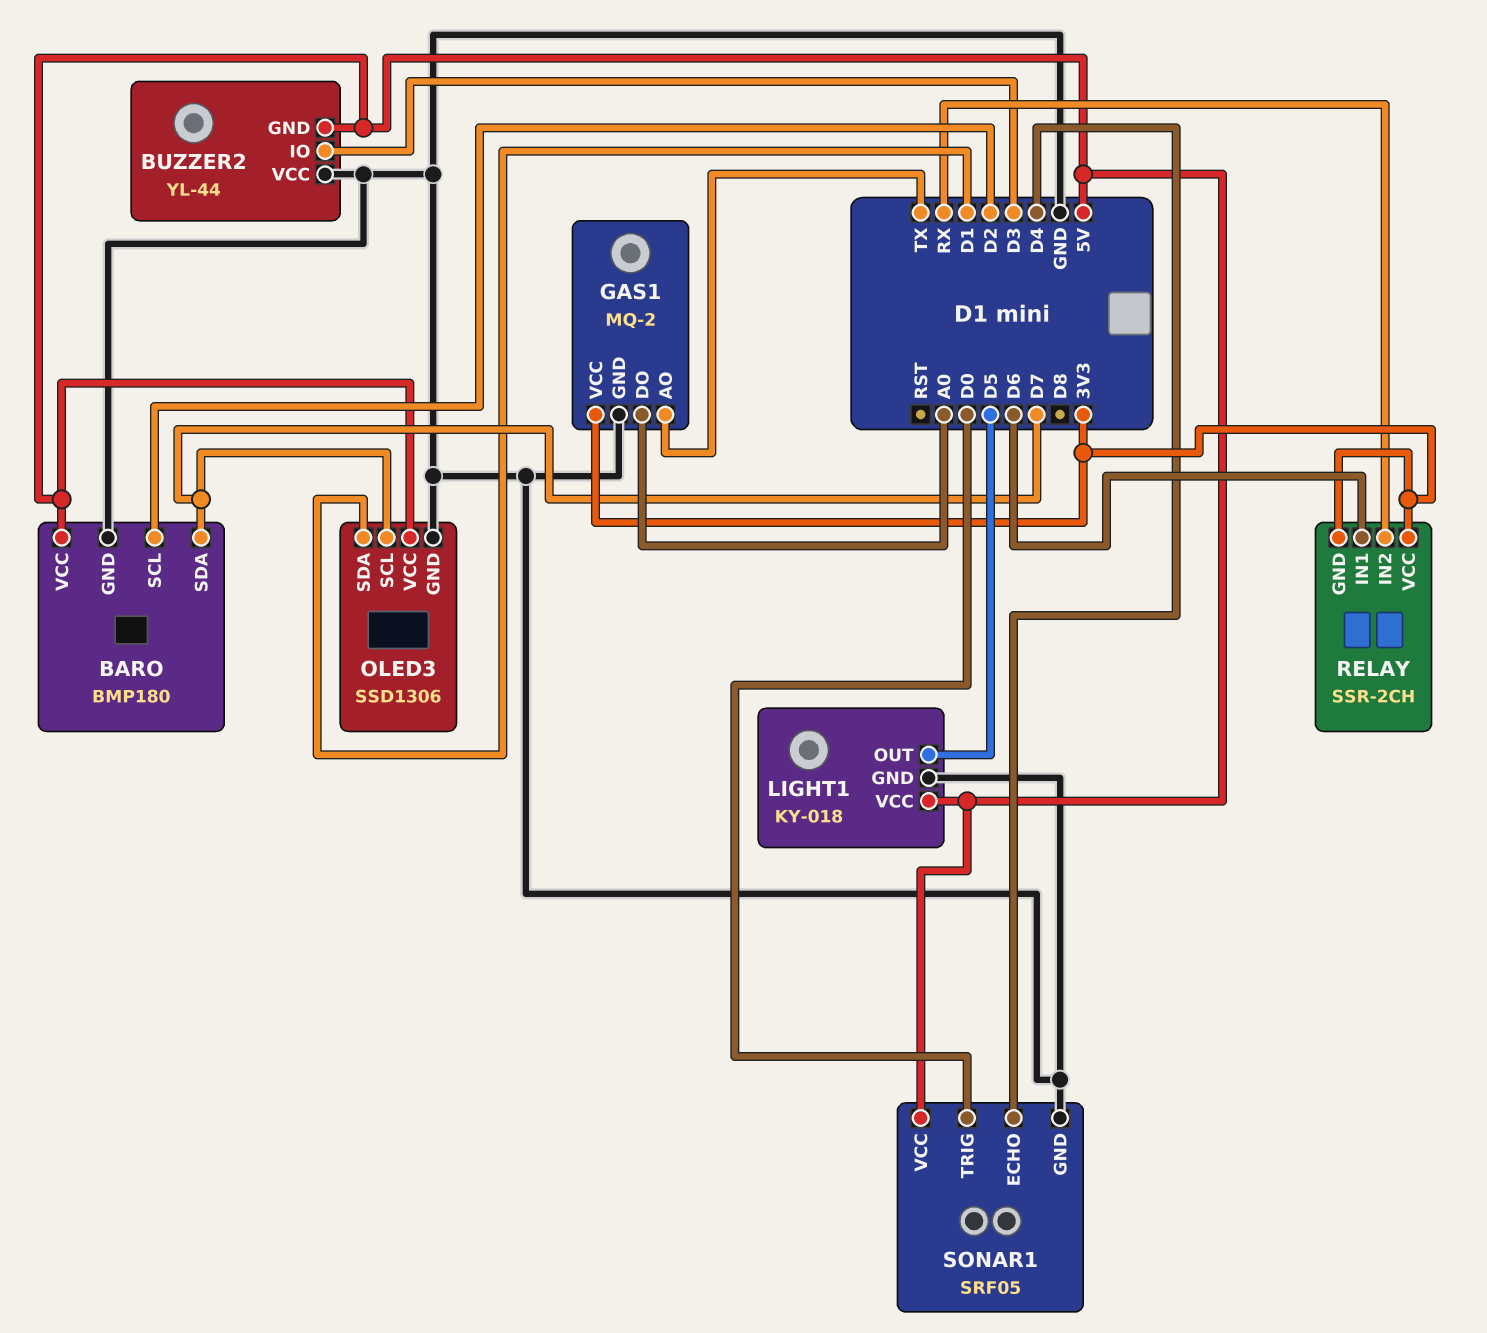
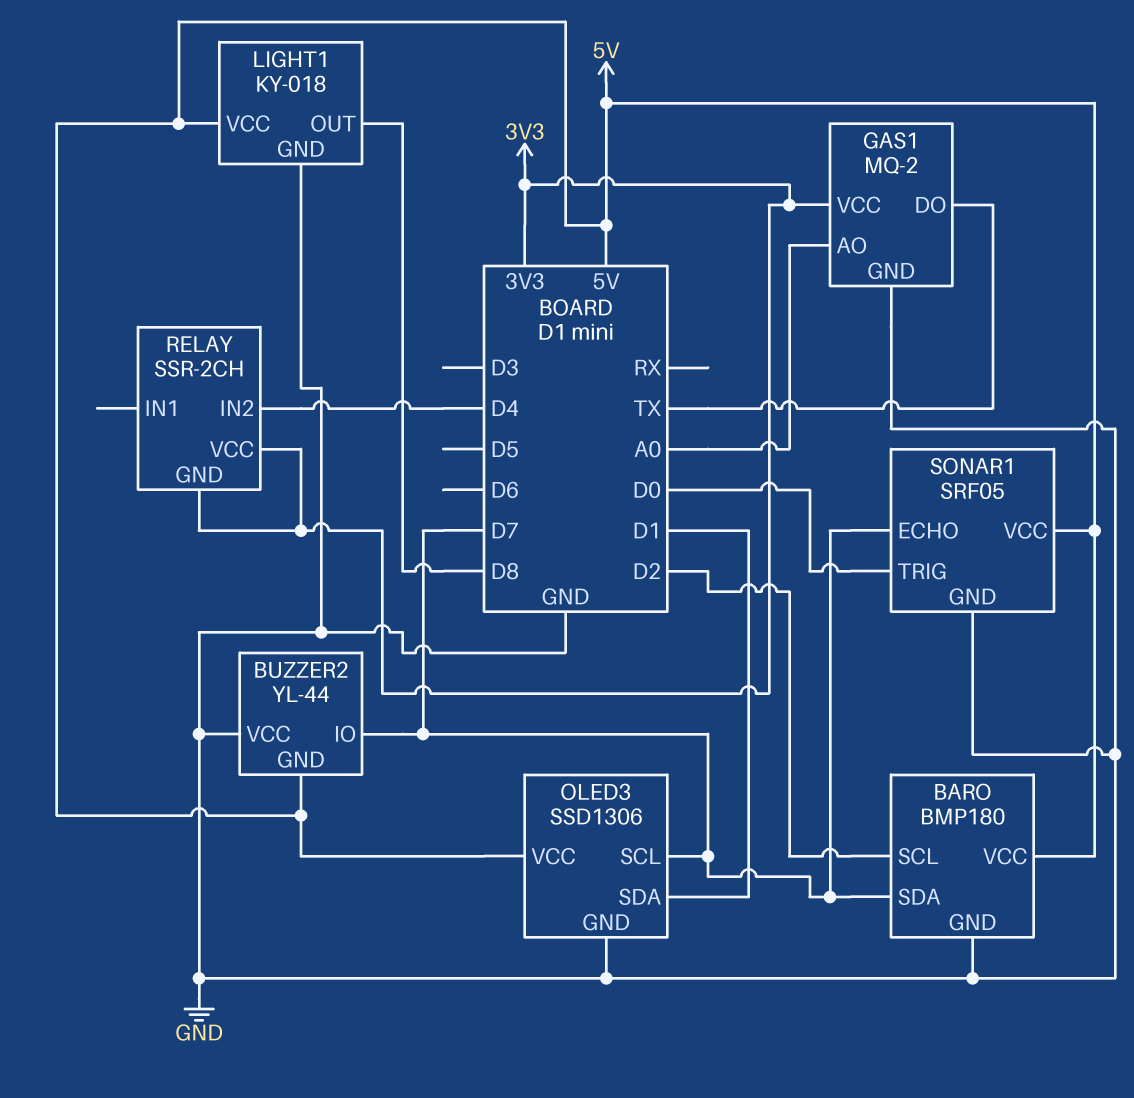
BUZZER2 pin IO: D3 -> D7
GAS1 pin AO: TX -> A0
GAS1 pin DO: A0 -> TX
LIGHT1 pin OUT: D5 -> D8
RELAY pin IN1: D6 -> none
RELAY pin IN2: RX -> D4
SONAR1 pin ECHO: D4 -> D7

